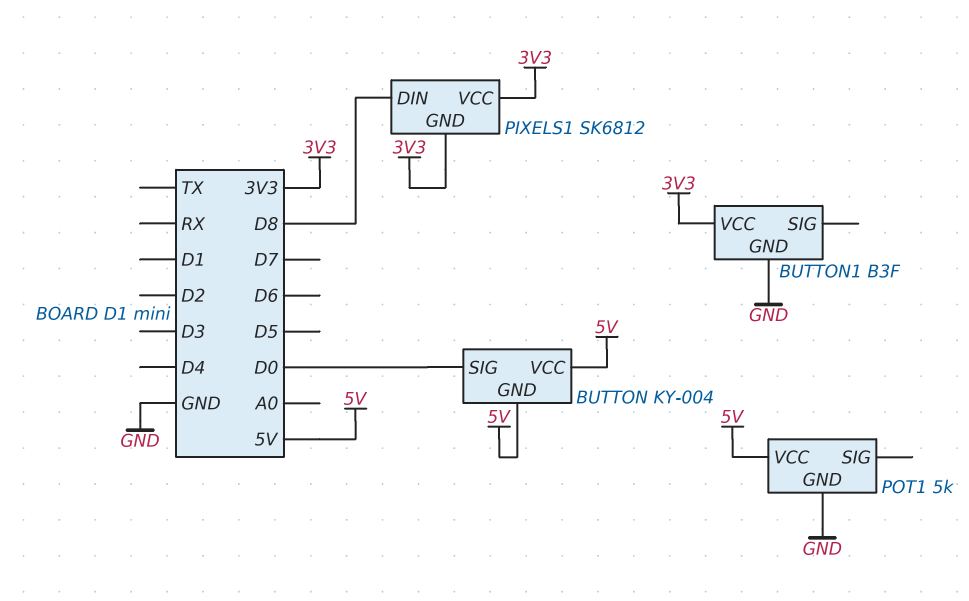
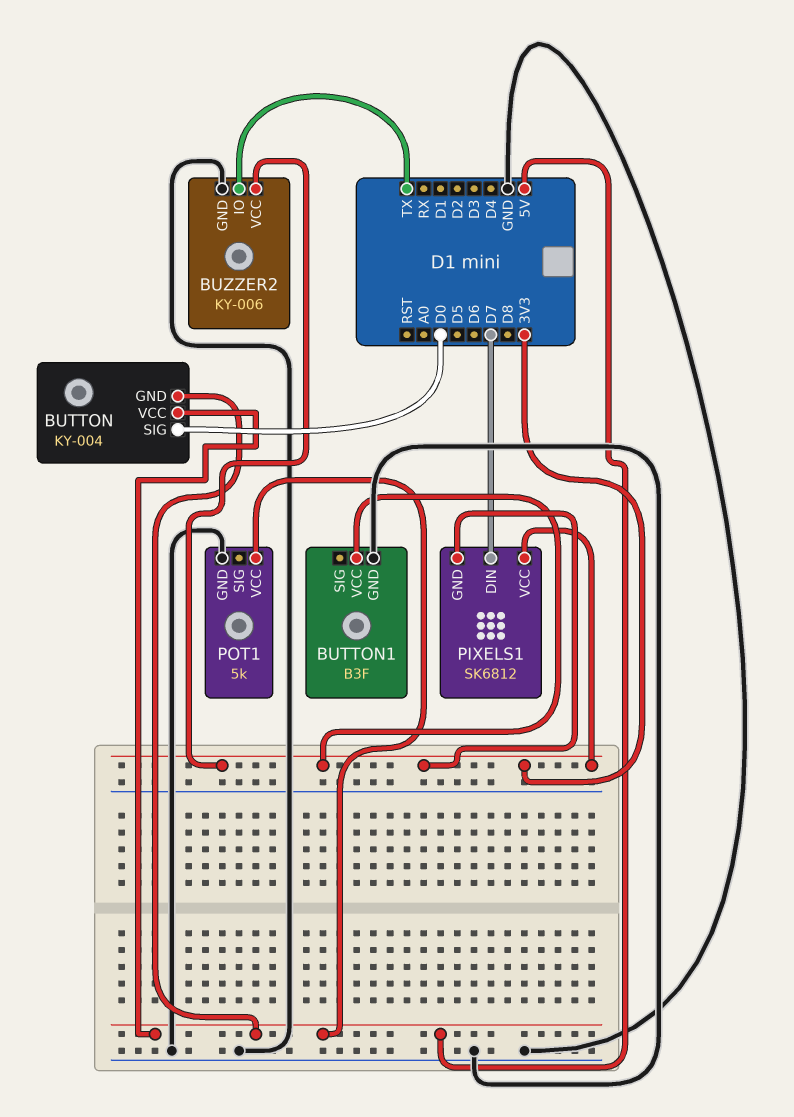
BUZZER2: none -> KY-006
BUZZER2 pin GND: none -> GND
BUZZER2 pin IO: none -> TX
BUZZER2 pin VCC: none -> 3V3
PIXELS1 pin DIN: D8 -> D7

